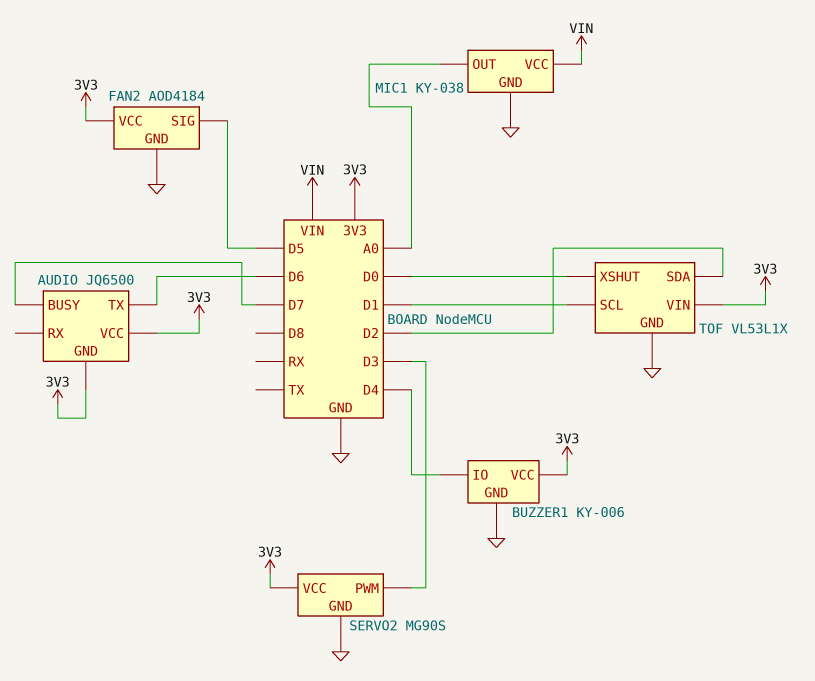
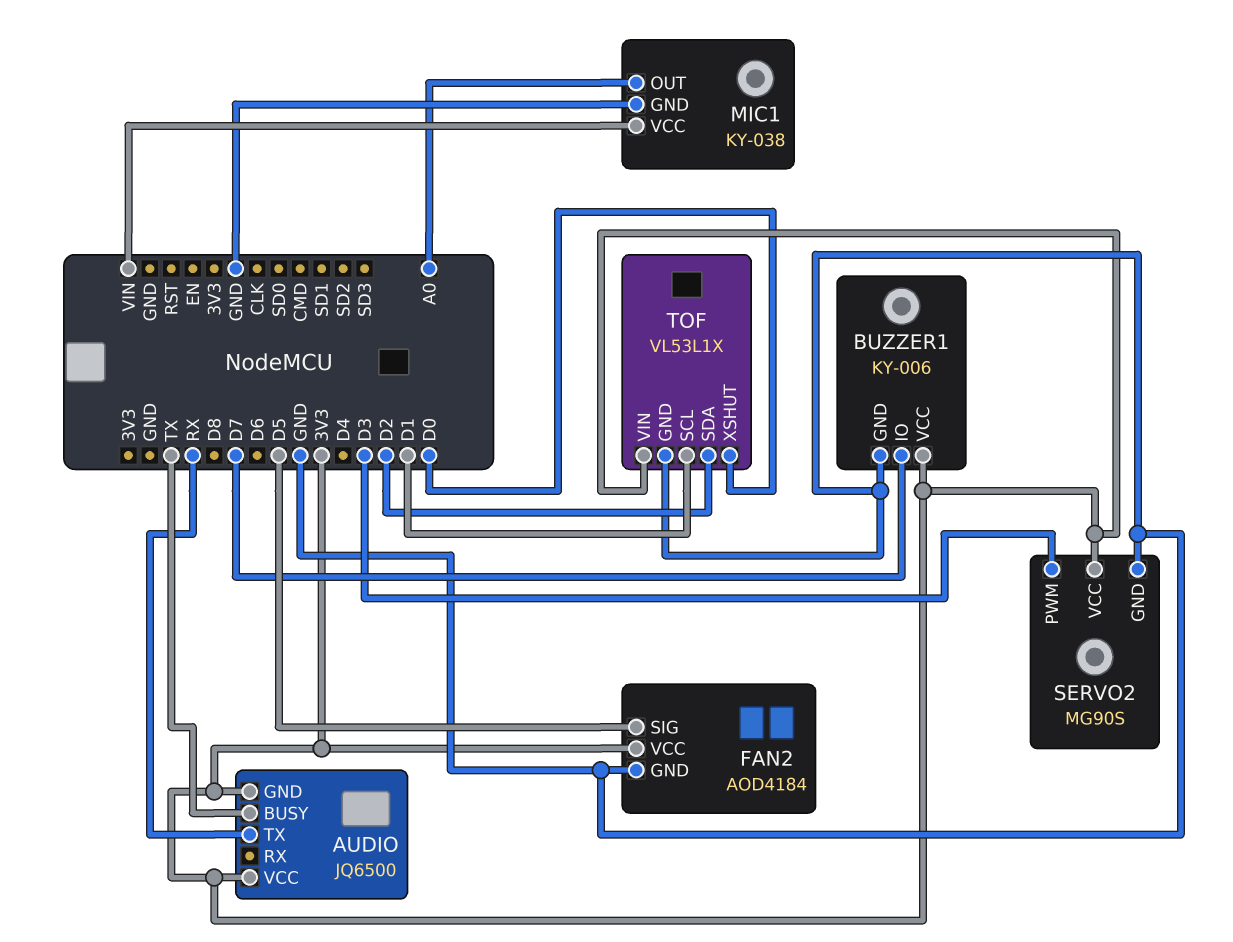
AUDIO pin BUSY: D7 -> TX
AUDIO pin TX: D6 -> RX
BUZZER1 pin IO: D4 -> D7

